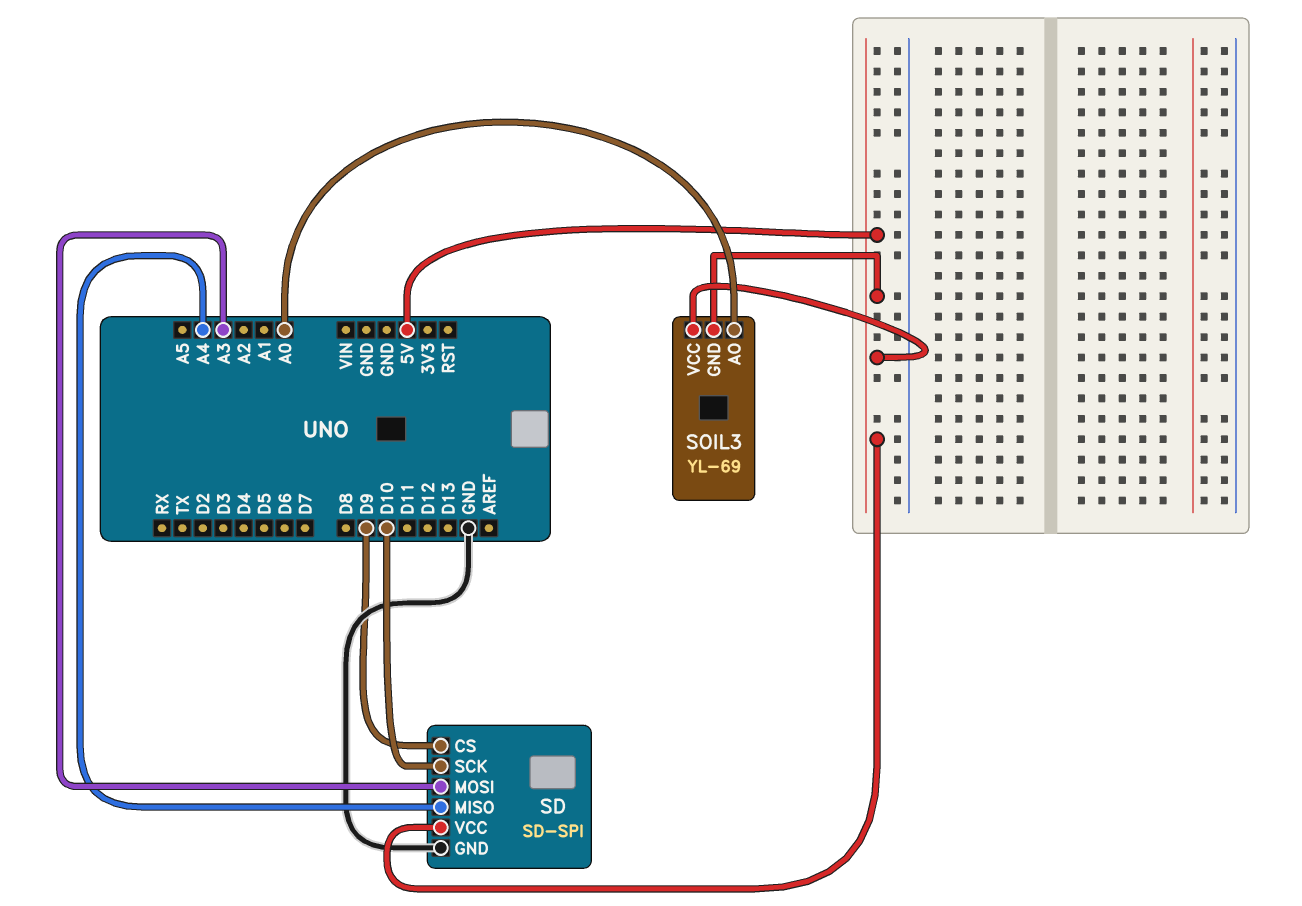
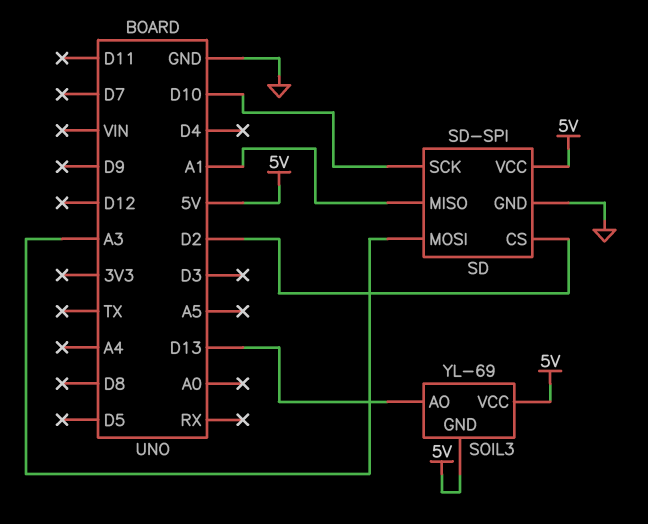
SD pin CS: D9 -> D2
SD pin MISO: A4 -> A1
SOIL3 pin AO: A0 -> D13

